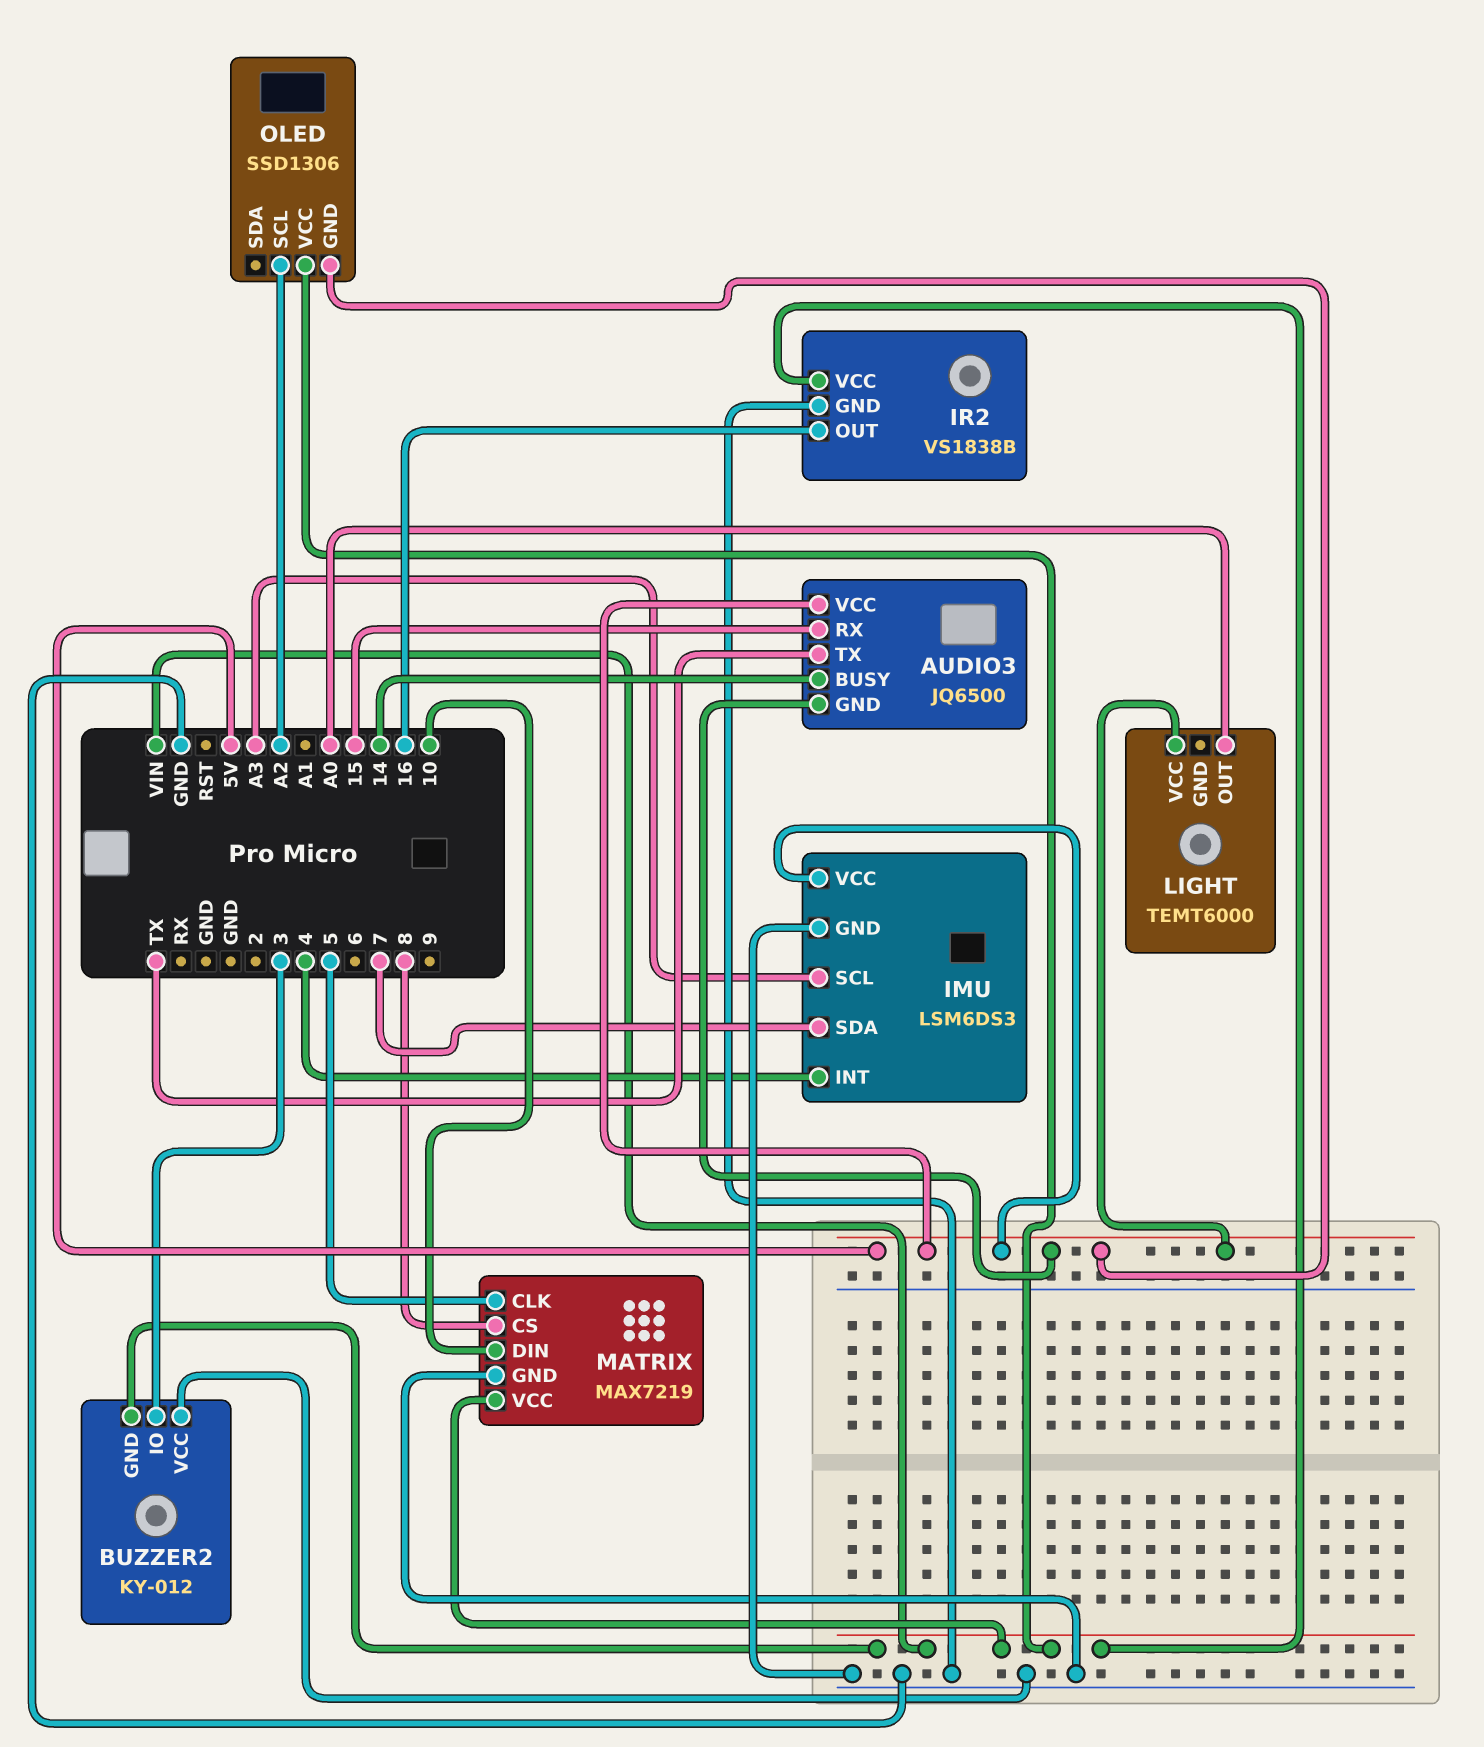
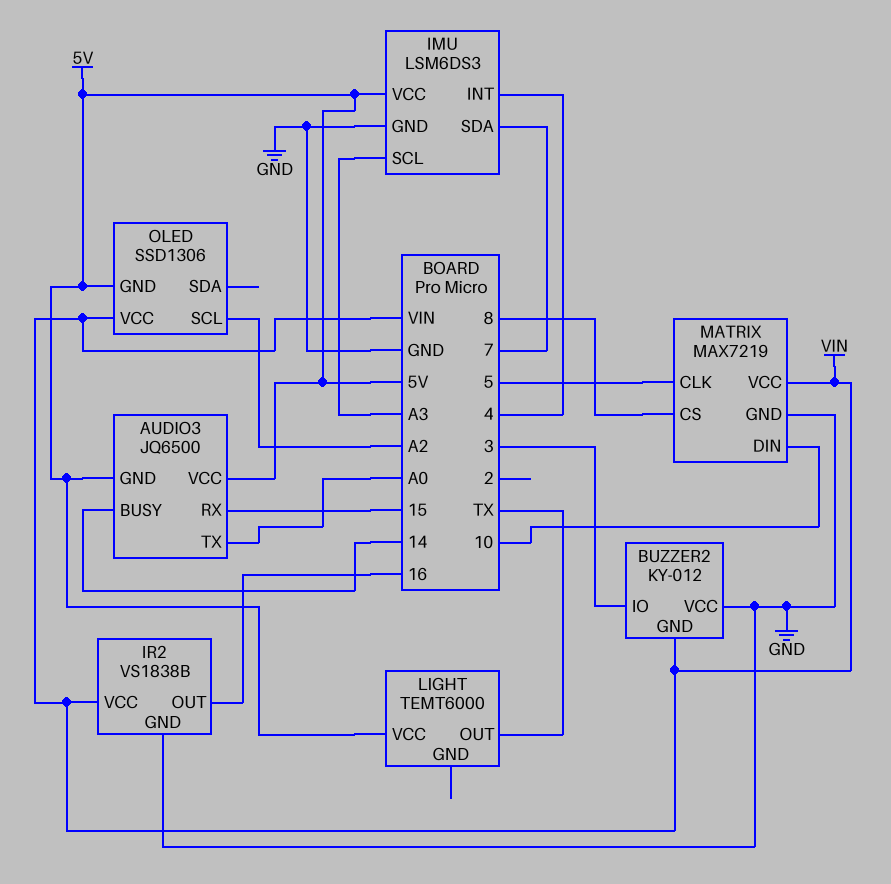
AUDIO3 pin TX: TX -> A0
LIGHT pin OUT: A0 -> TX

